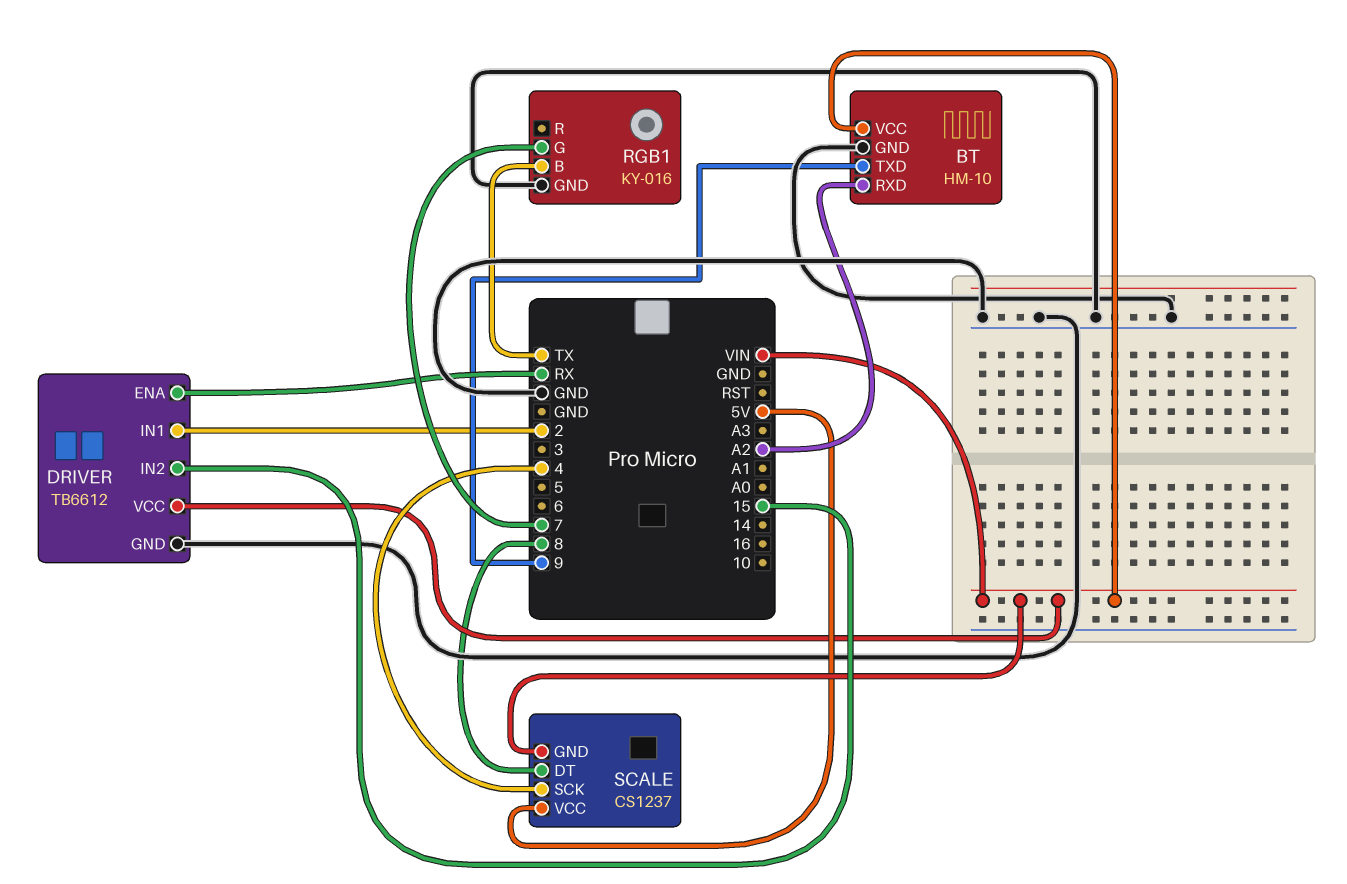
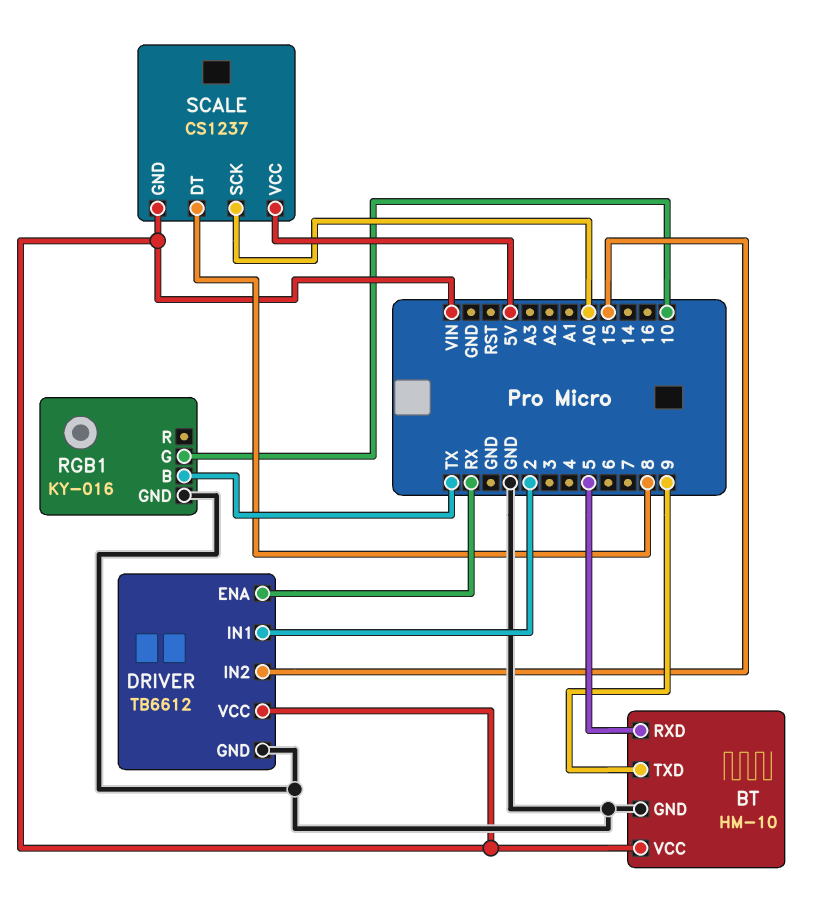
BT pin RXD: A2 -> 5
RGB1 pin G: 7 -> 10
SCALE pin SCK: 4 -> A0

